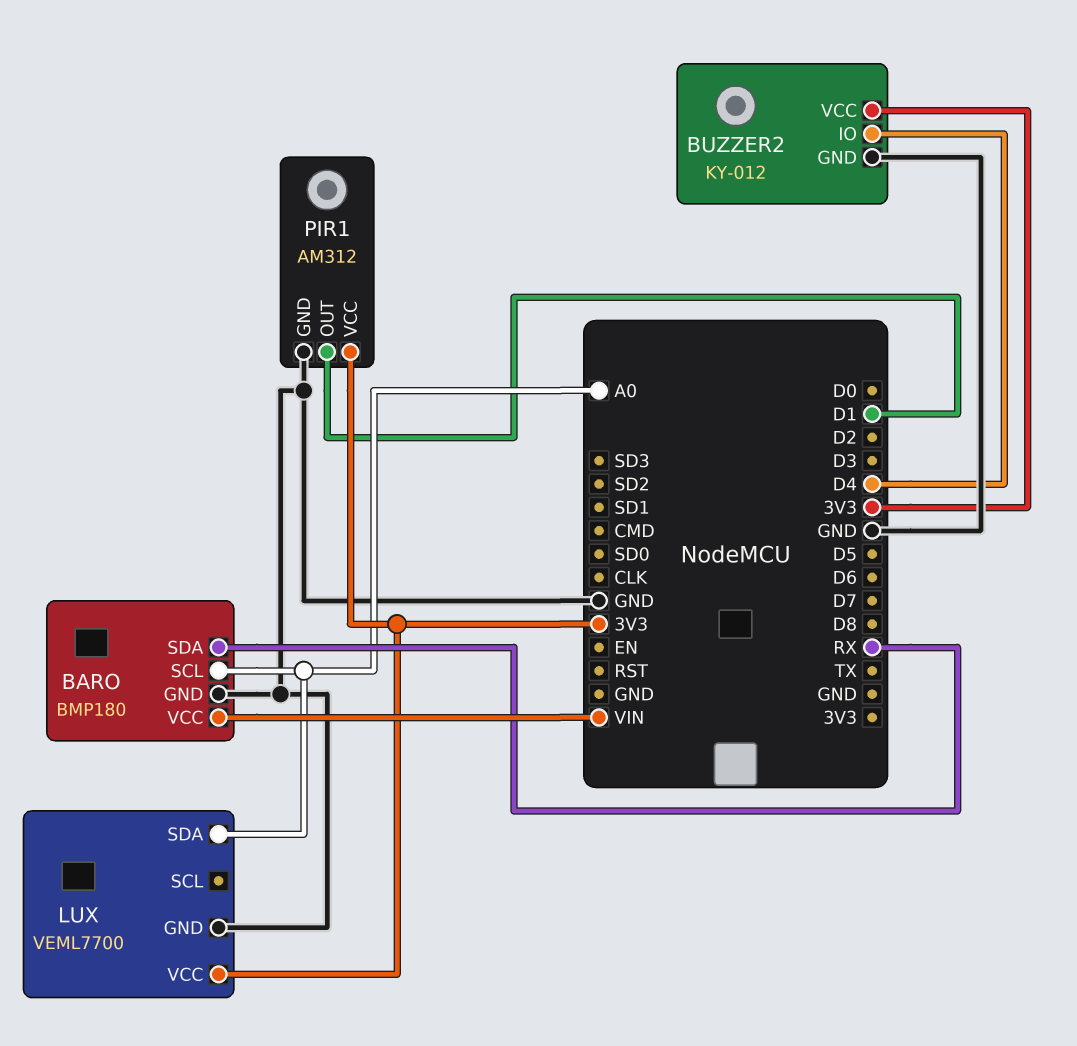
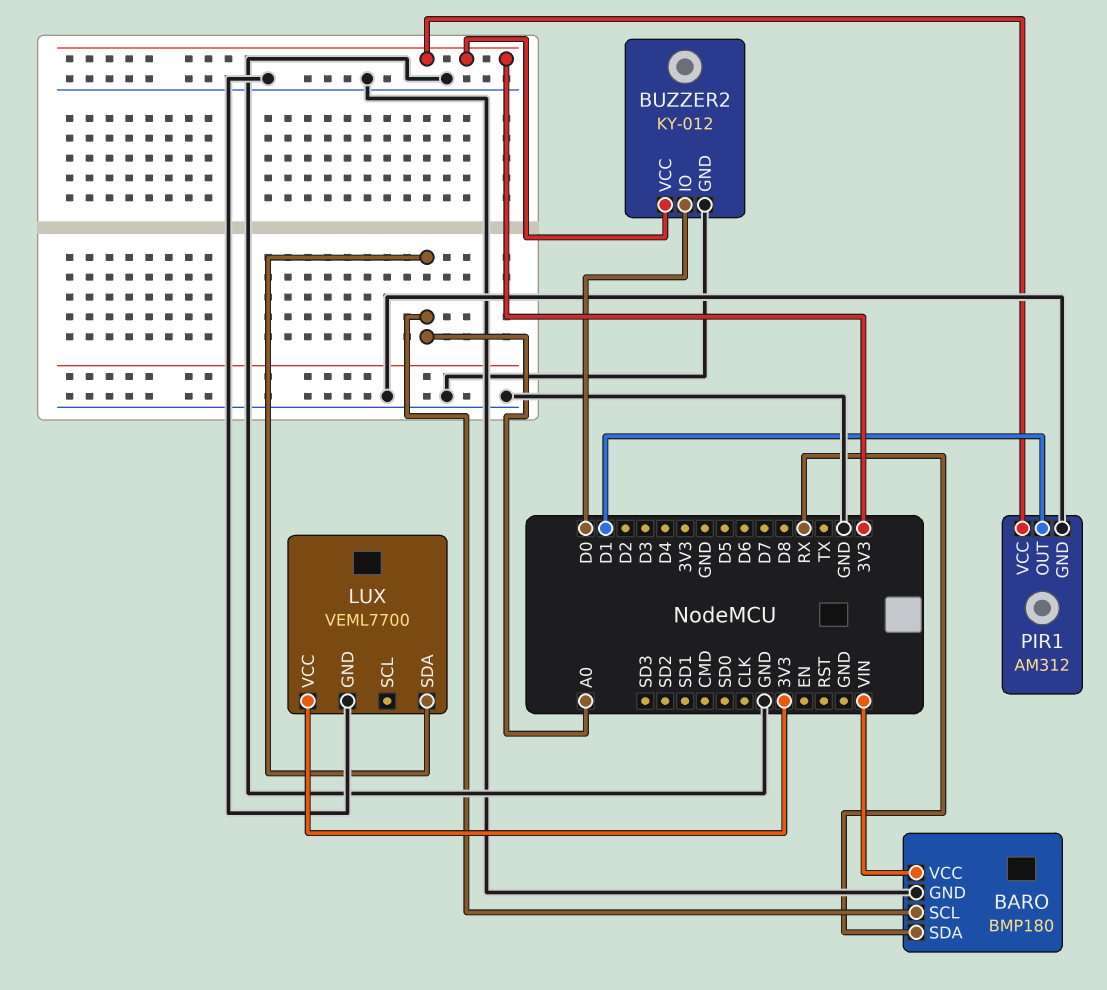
BUZZER2 pin IO: D4 -> D0

